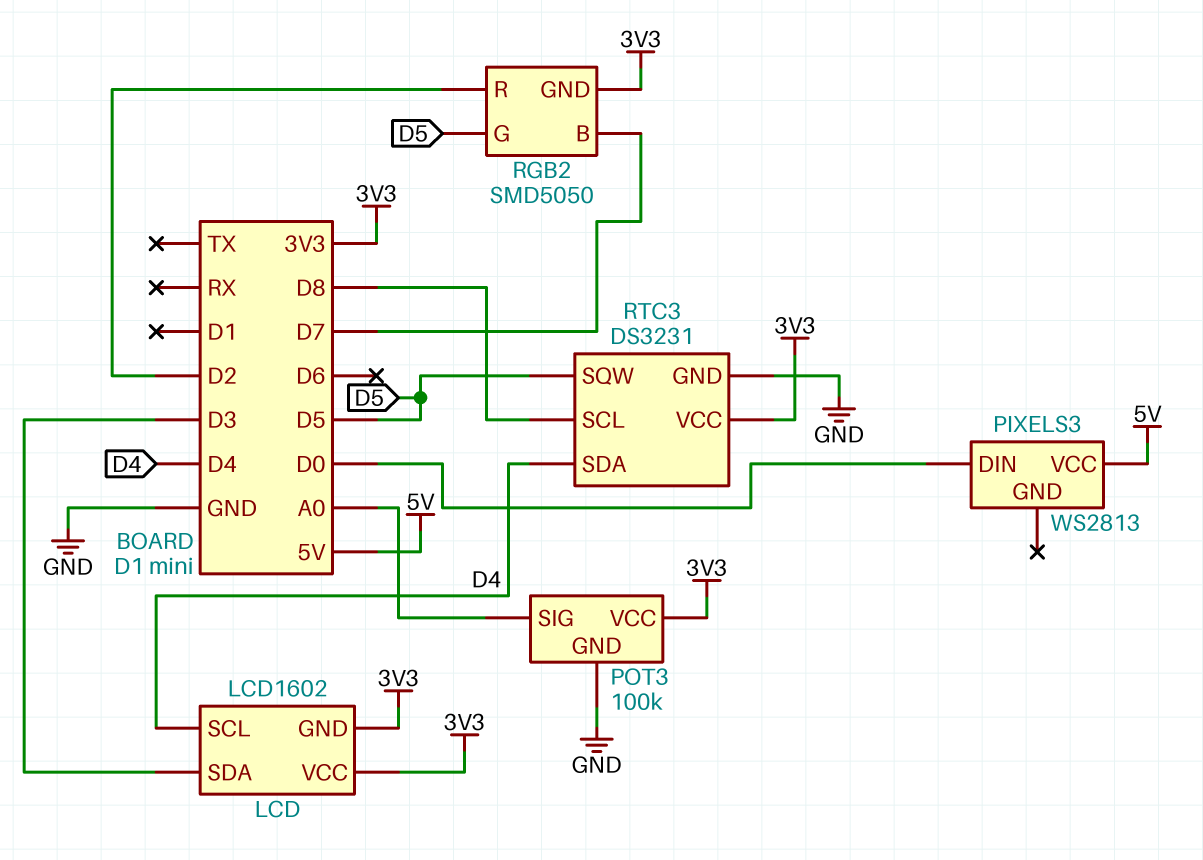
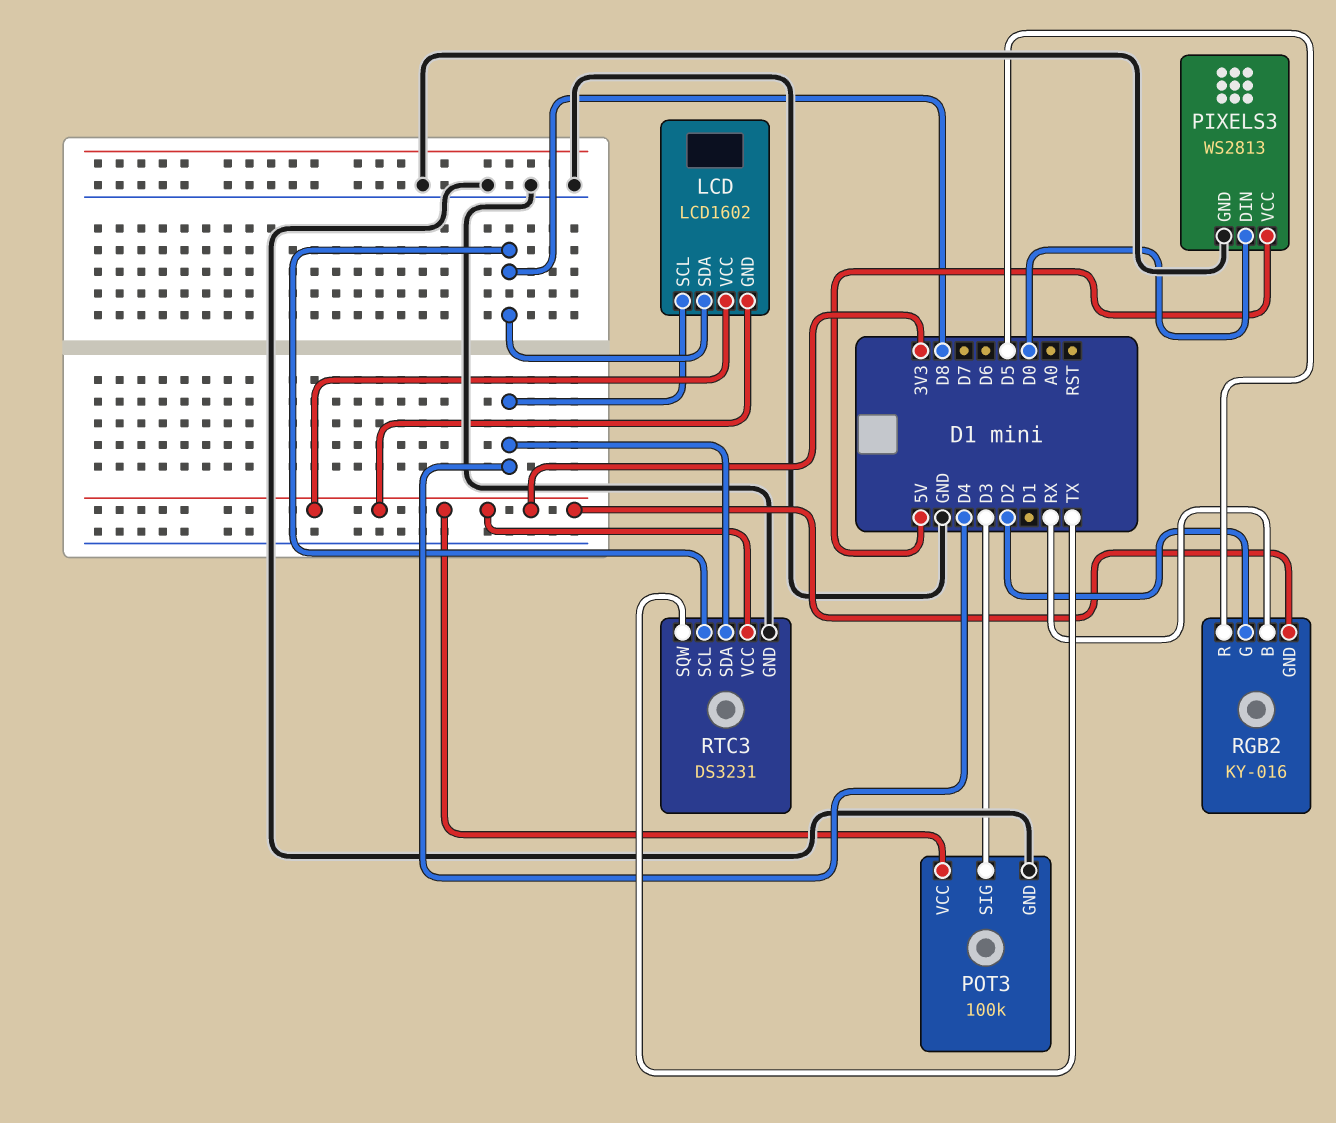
LCD pin SDA: D3 -> D8
PIXELS3 pin GND: none -> GND
POT3 pin SIG: A0 -> D3
RGB2: SMD5050 -> KY-016
RGB2 pin B: D7 -> RX
RGB2 pin G: D5 -> D2
RGB2 pin R: D2 -> D5
RTC3 pin SQW: D5 -> TX

